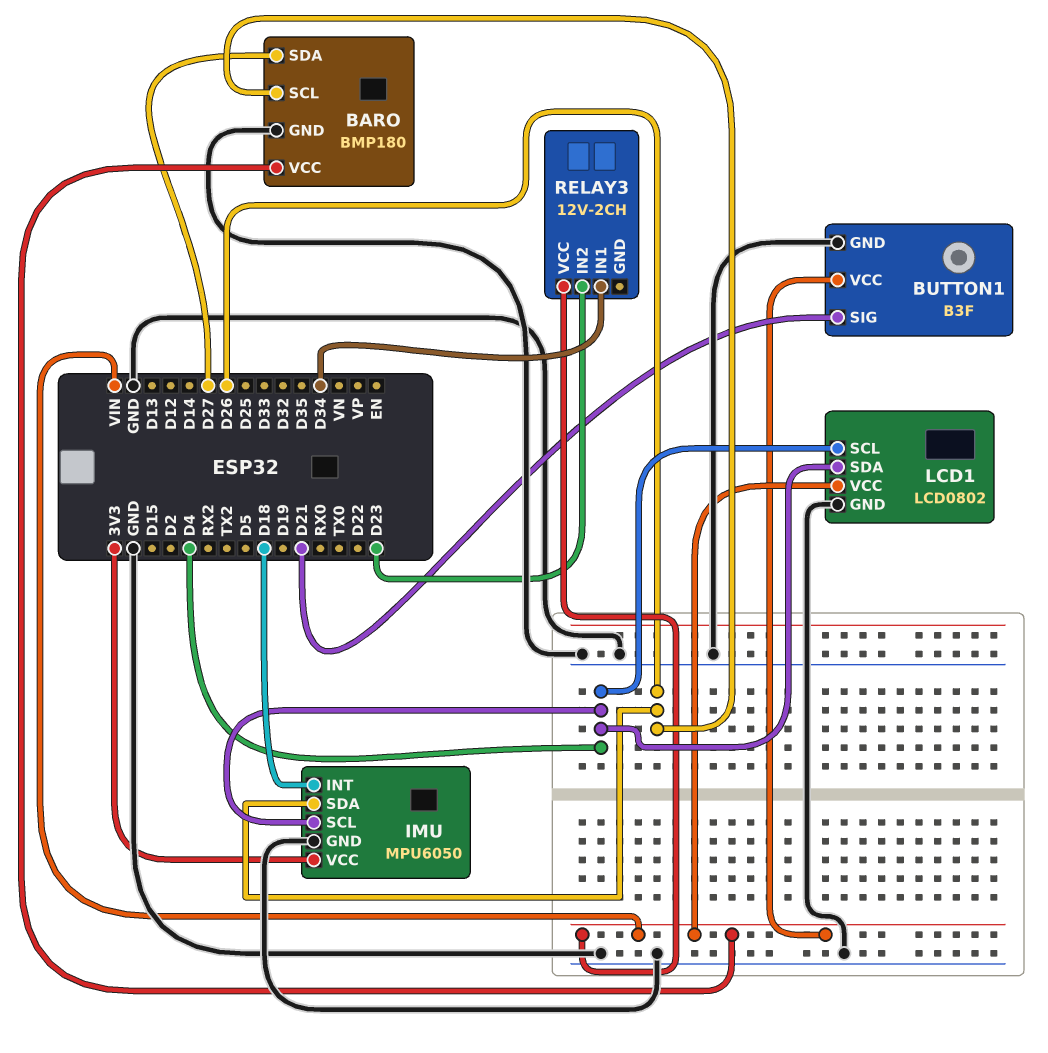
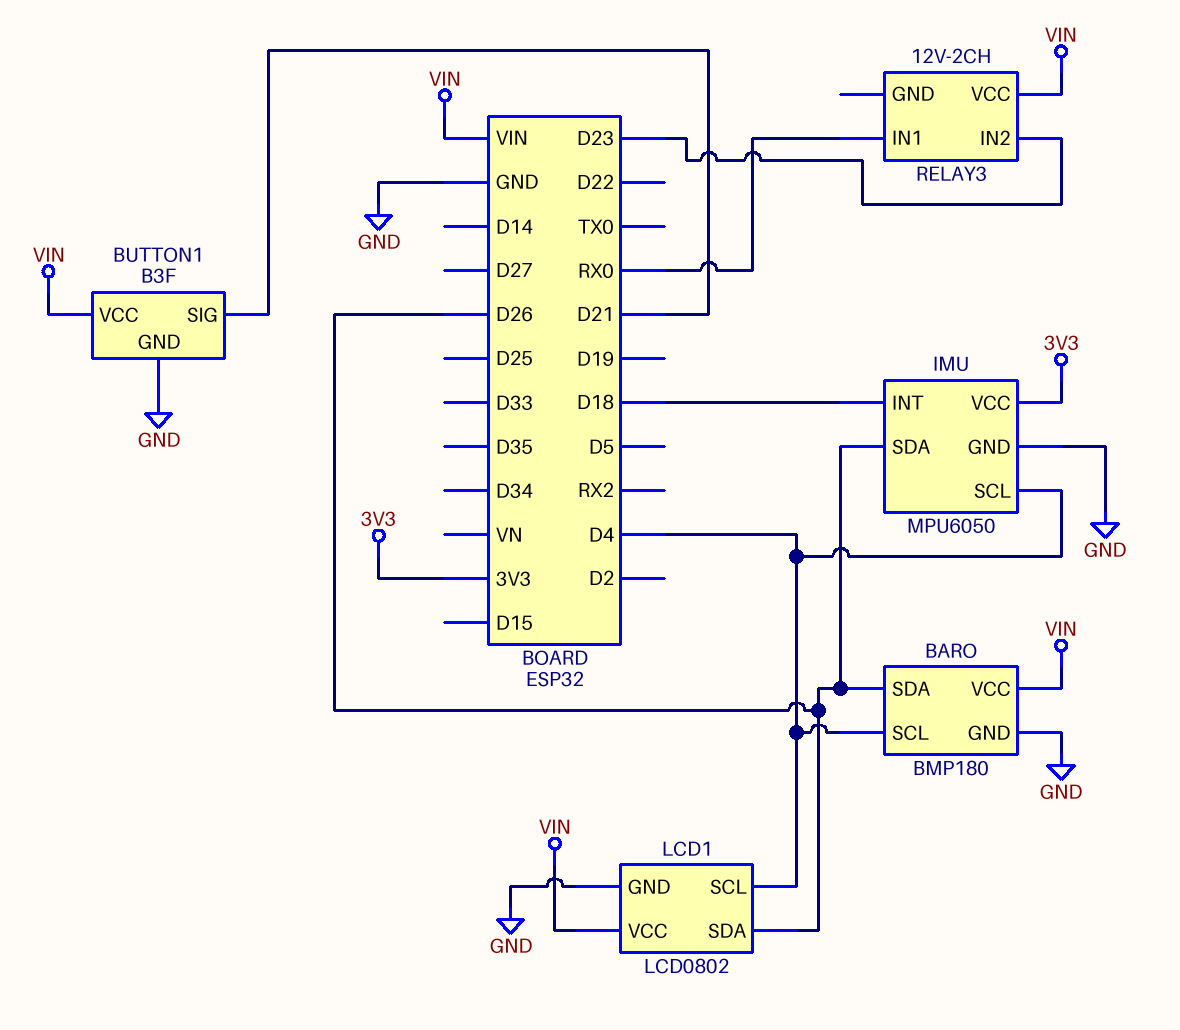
BARO pin SCL: D26 -> D4
BARO pin SDA: D27 -> D26
LCD1 pin SDA: D4 -> D26
RELAY3 pin IN1: D34 -> RX0

